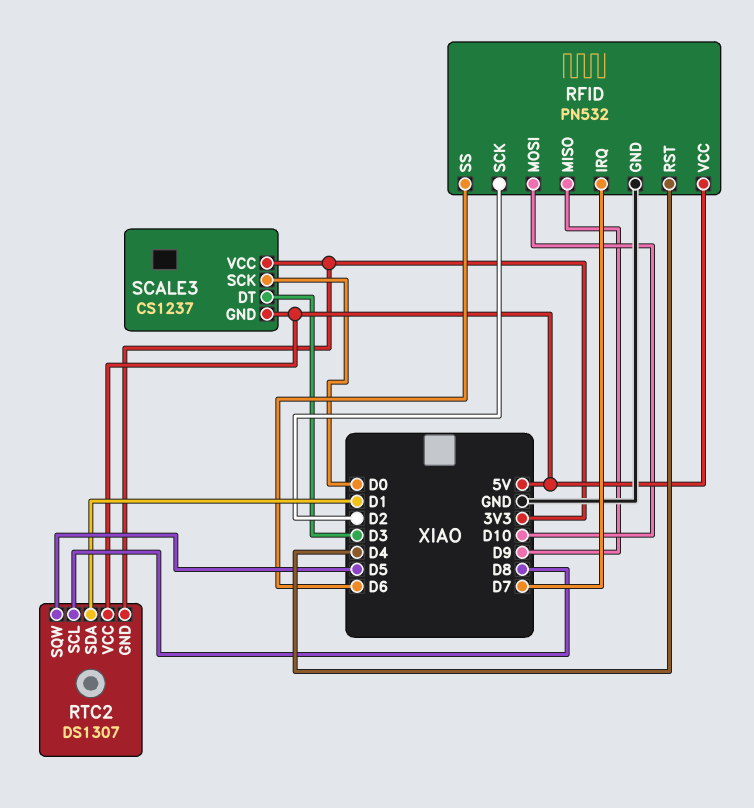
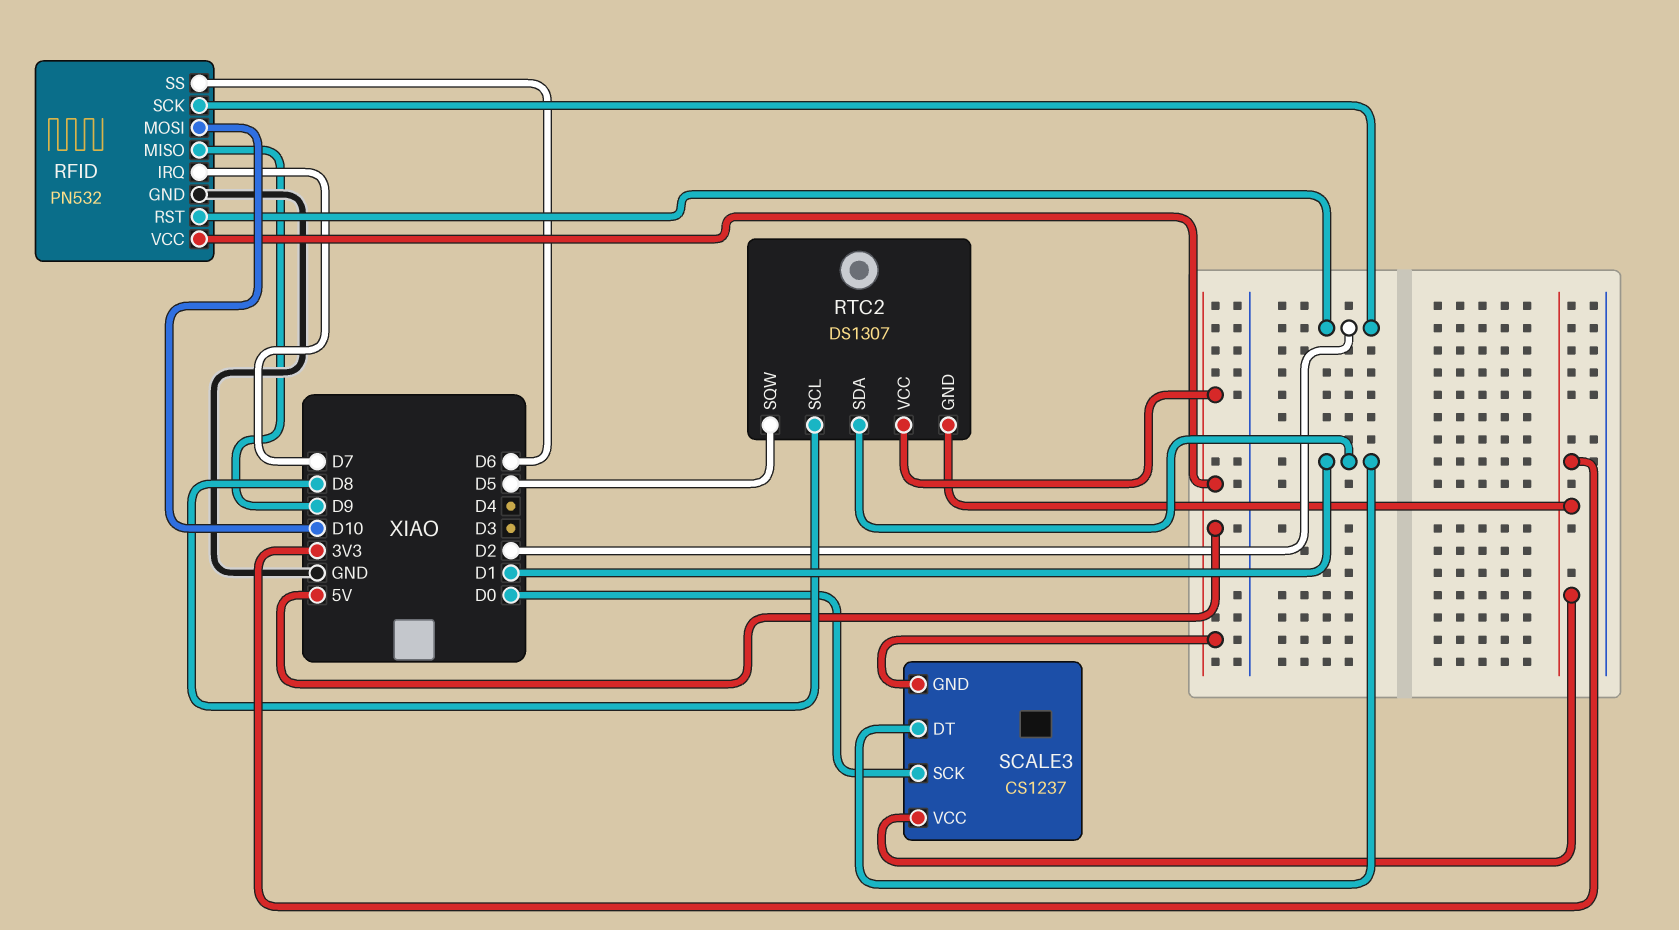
RFID pin RST: D4 -> D2
SCALE3 pin DT: D3 -> D1

